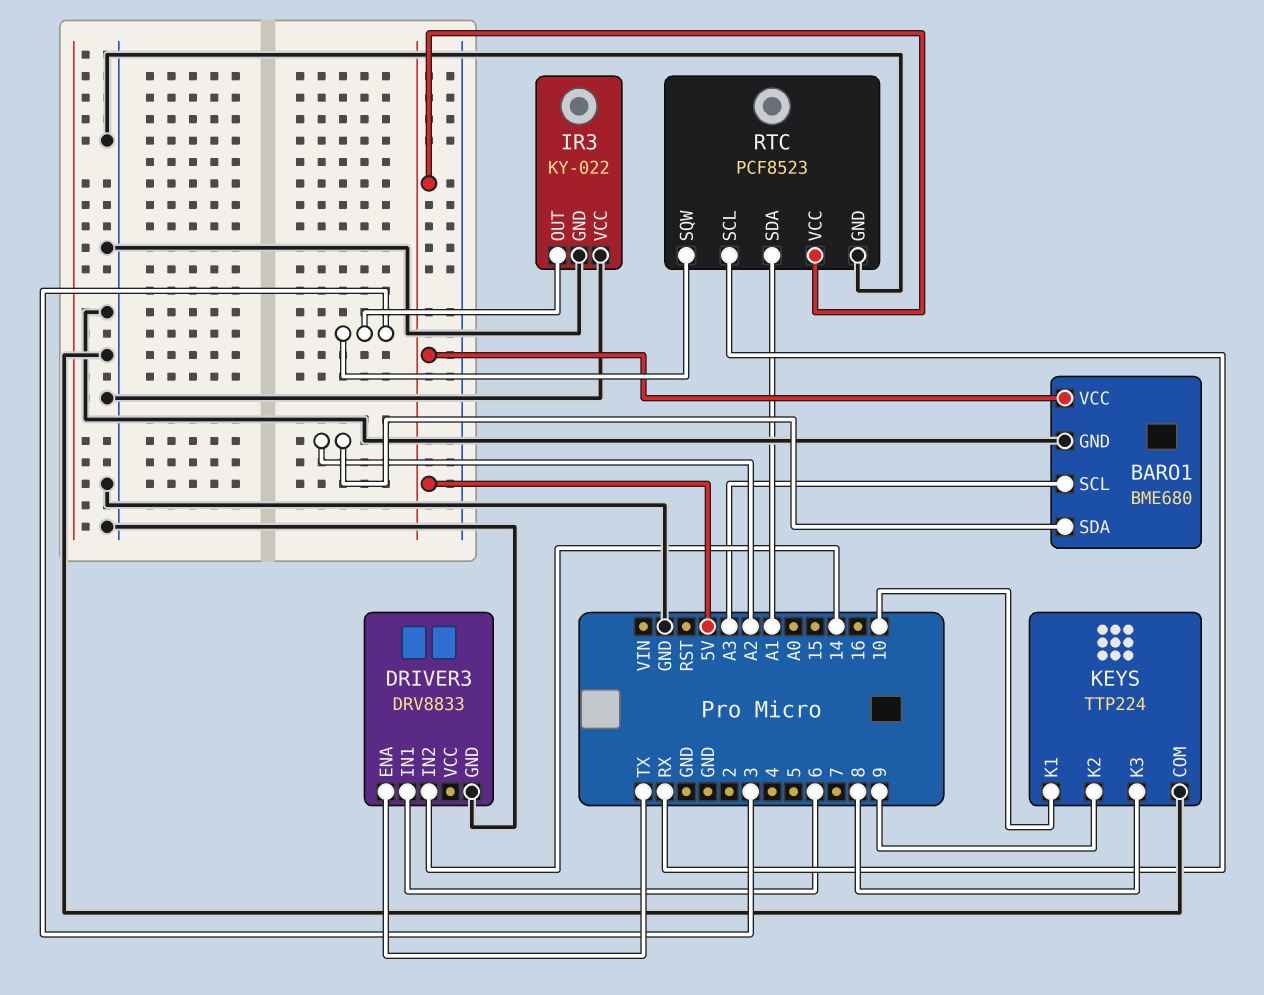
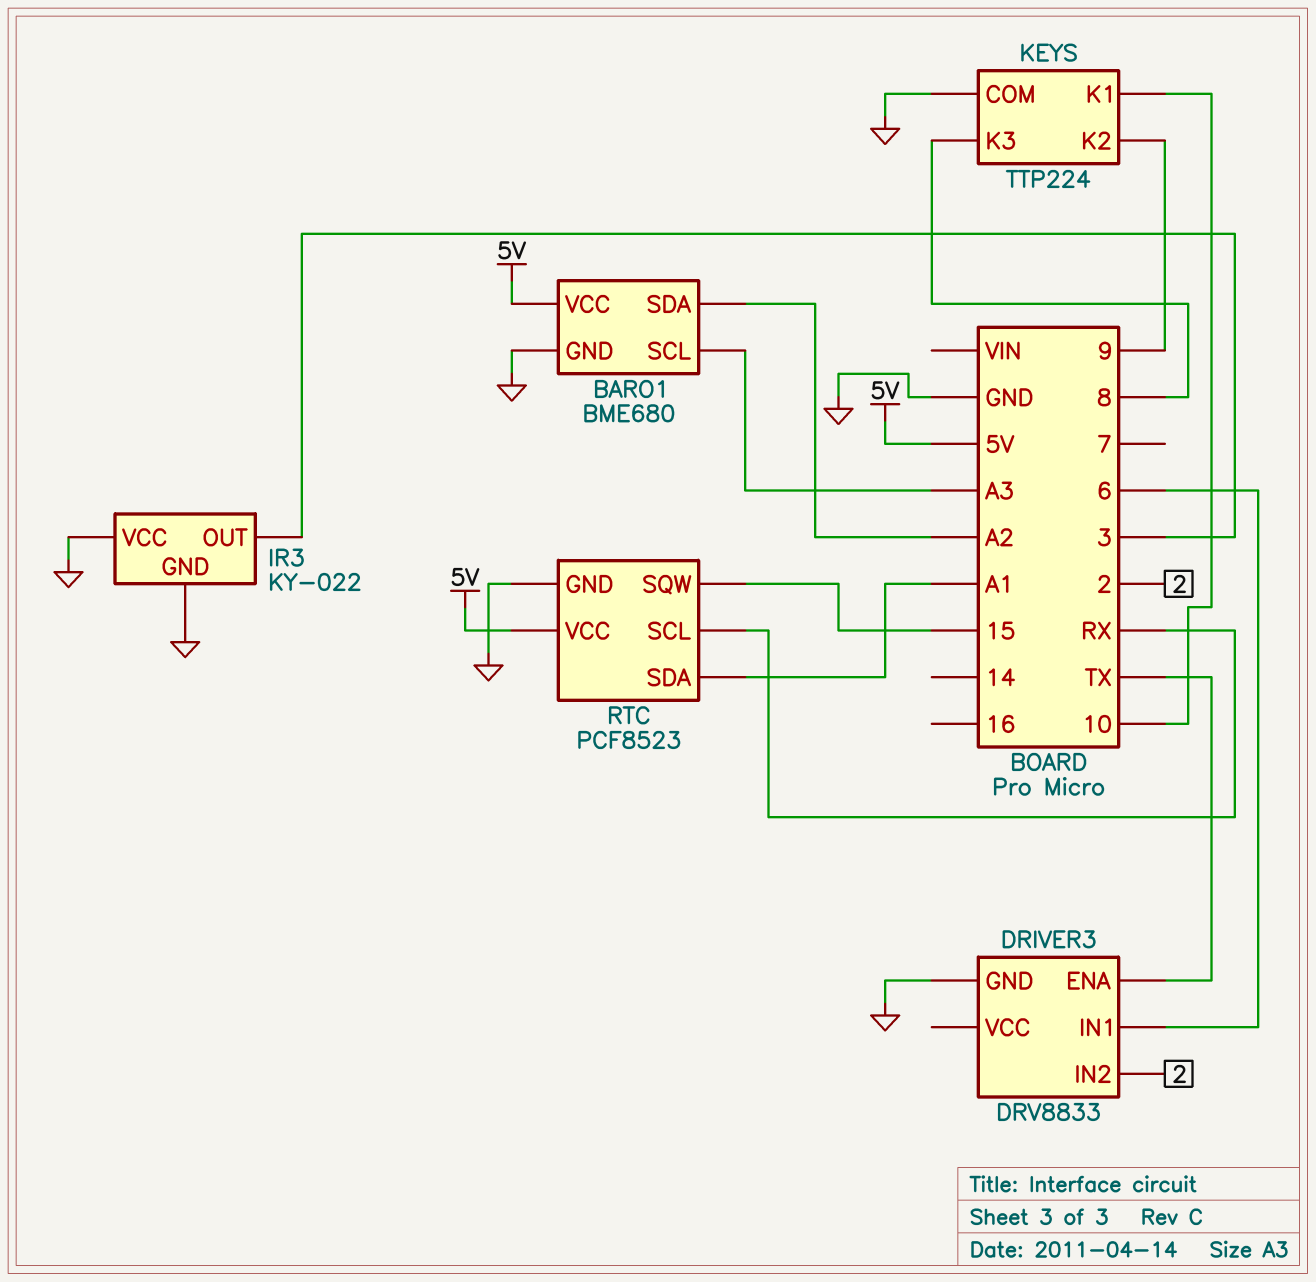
DRIVER3 pin IN2: 14 -> 2
RTC pin SQW: 3 -> 15

